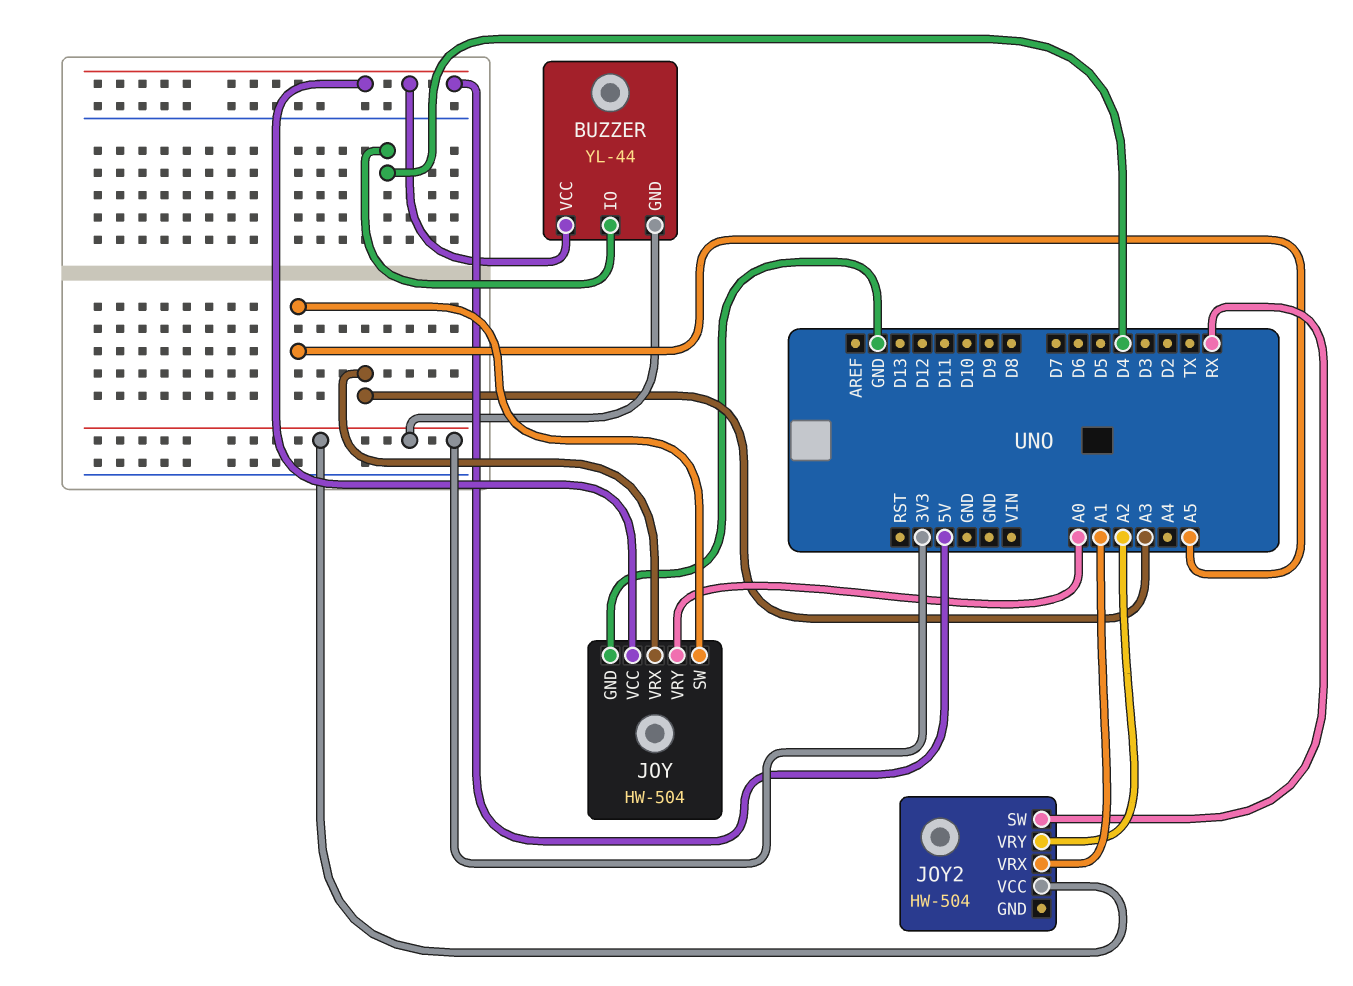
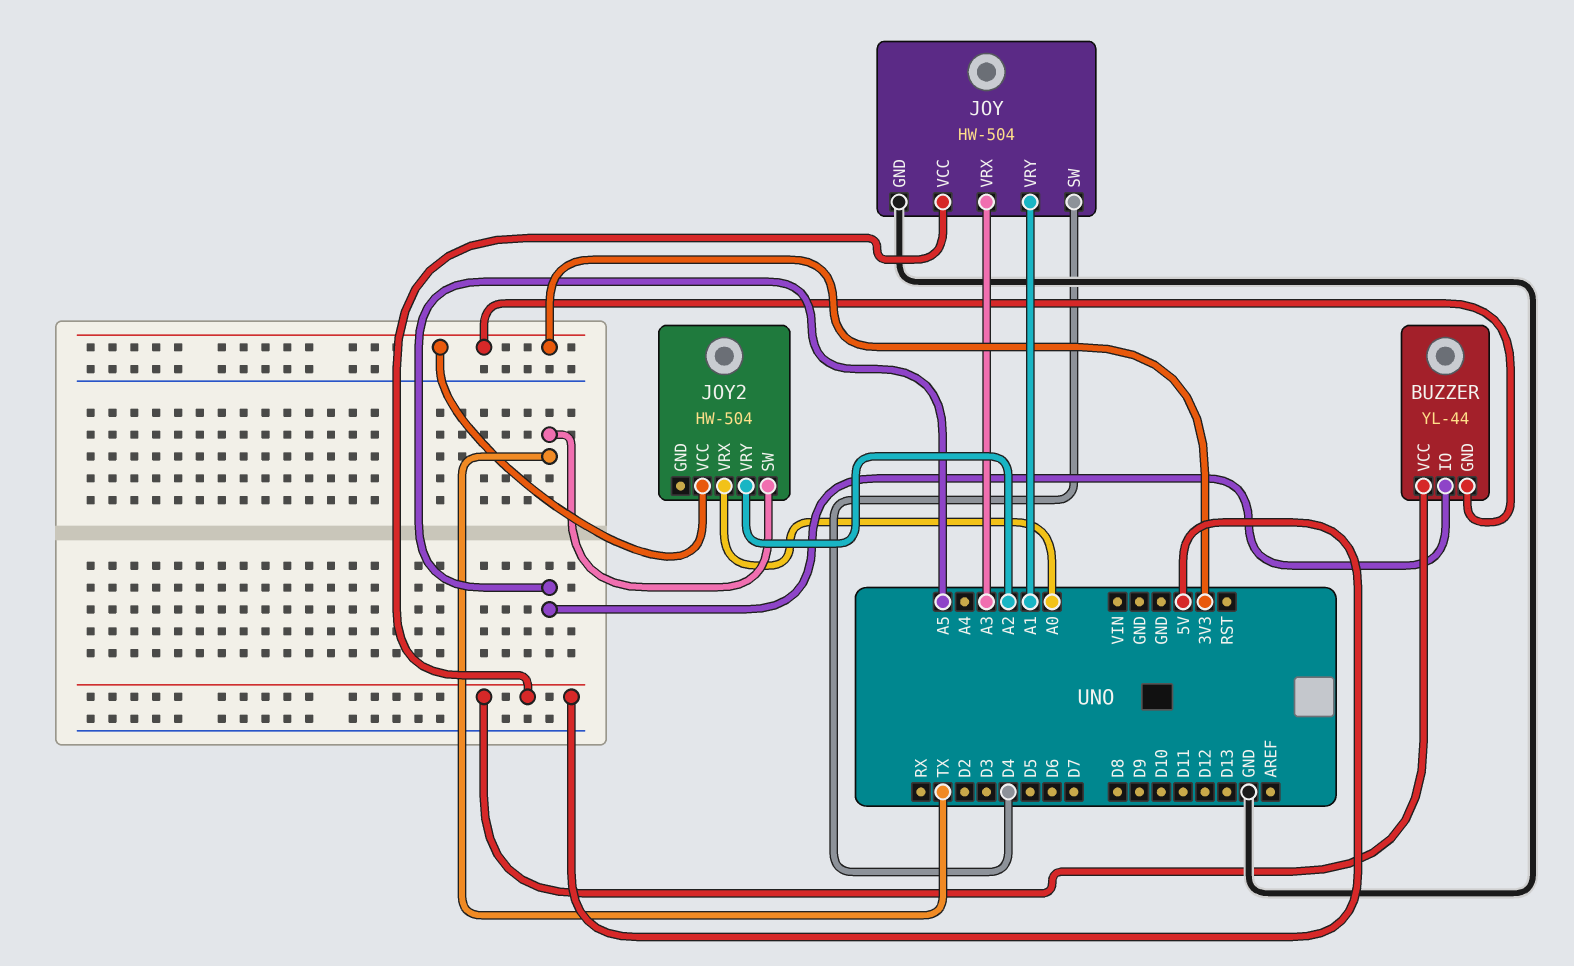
BUZZER pin IO: D4 -> A5
JOY pin SW: A5 -> D4
JOY pin VRY: A0 -> A1
JOY2 pin SW: RX -> TX
JOY2 pin VRX: A1 -> A0

